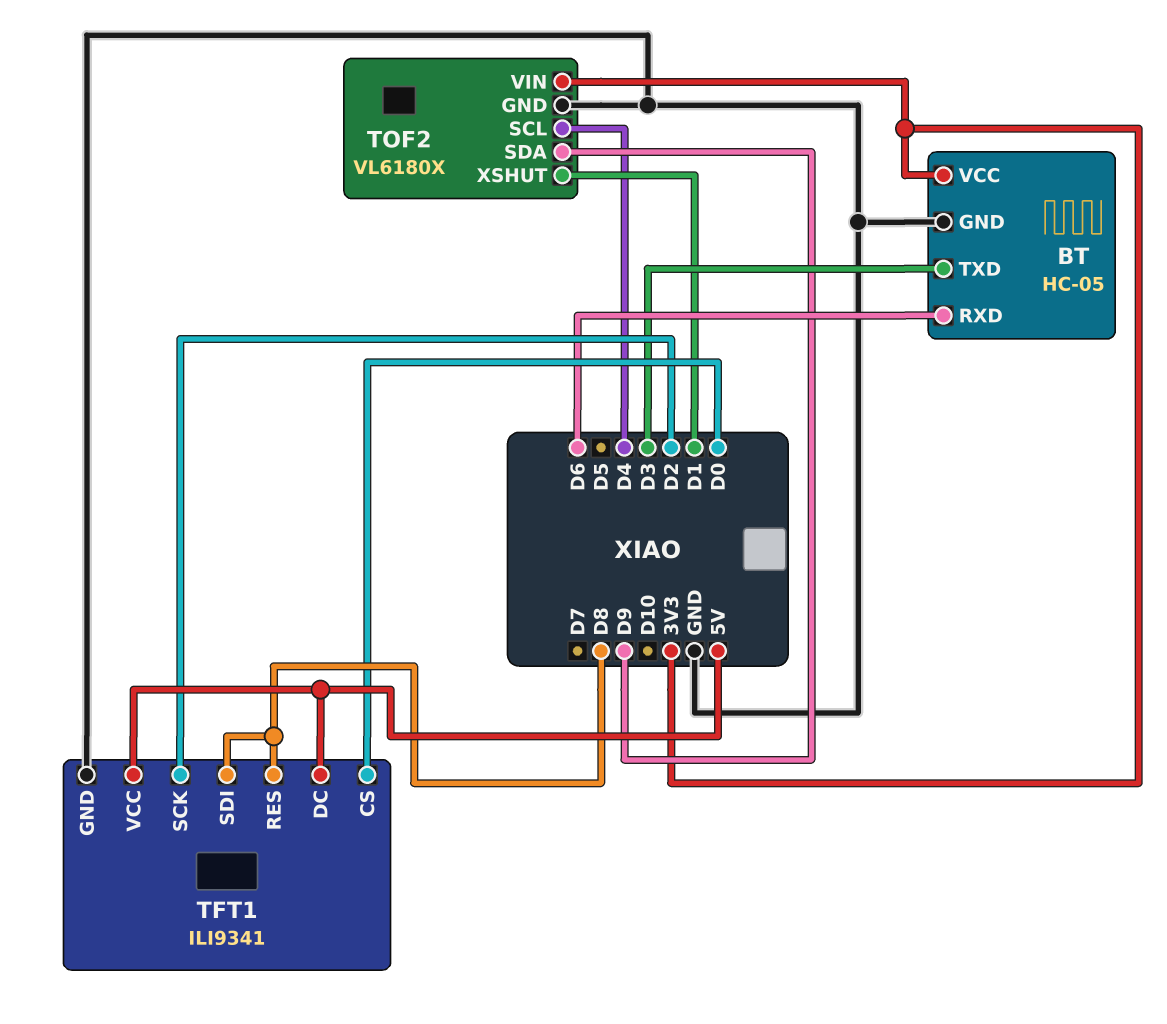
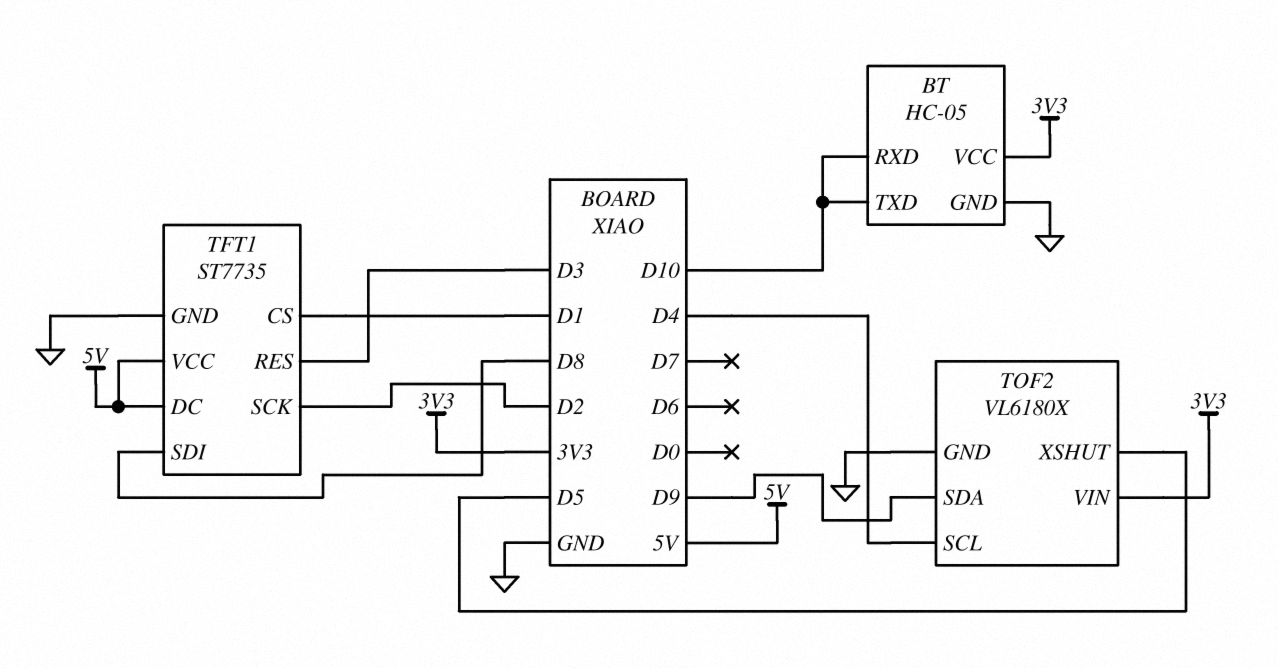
BT pin RXD: D6 -> D10
BT pin TXD: D3 -> D10
TFT1: ILI9341 -> ST7735
TFT1 pin CS: D0 -> D1
TFT1 pin RES: D8 -> D3
TOF2 pin XSHUT: D1 -> D5

